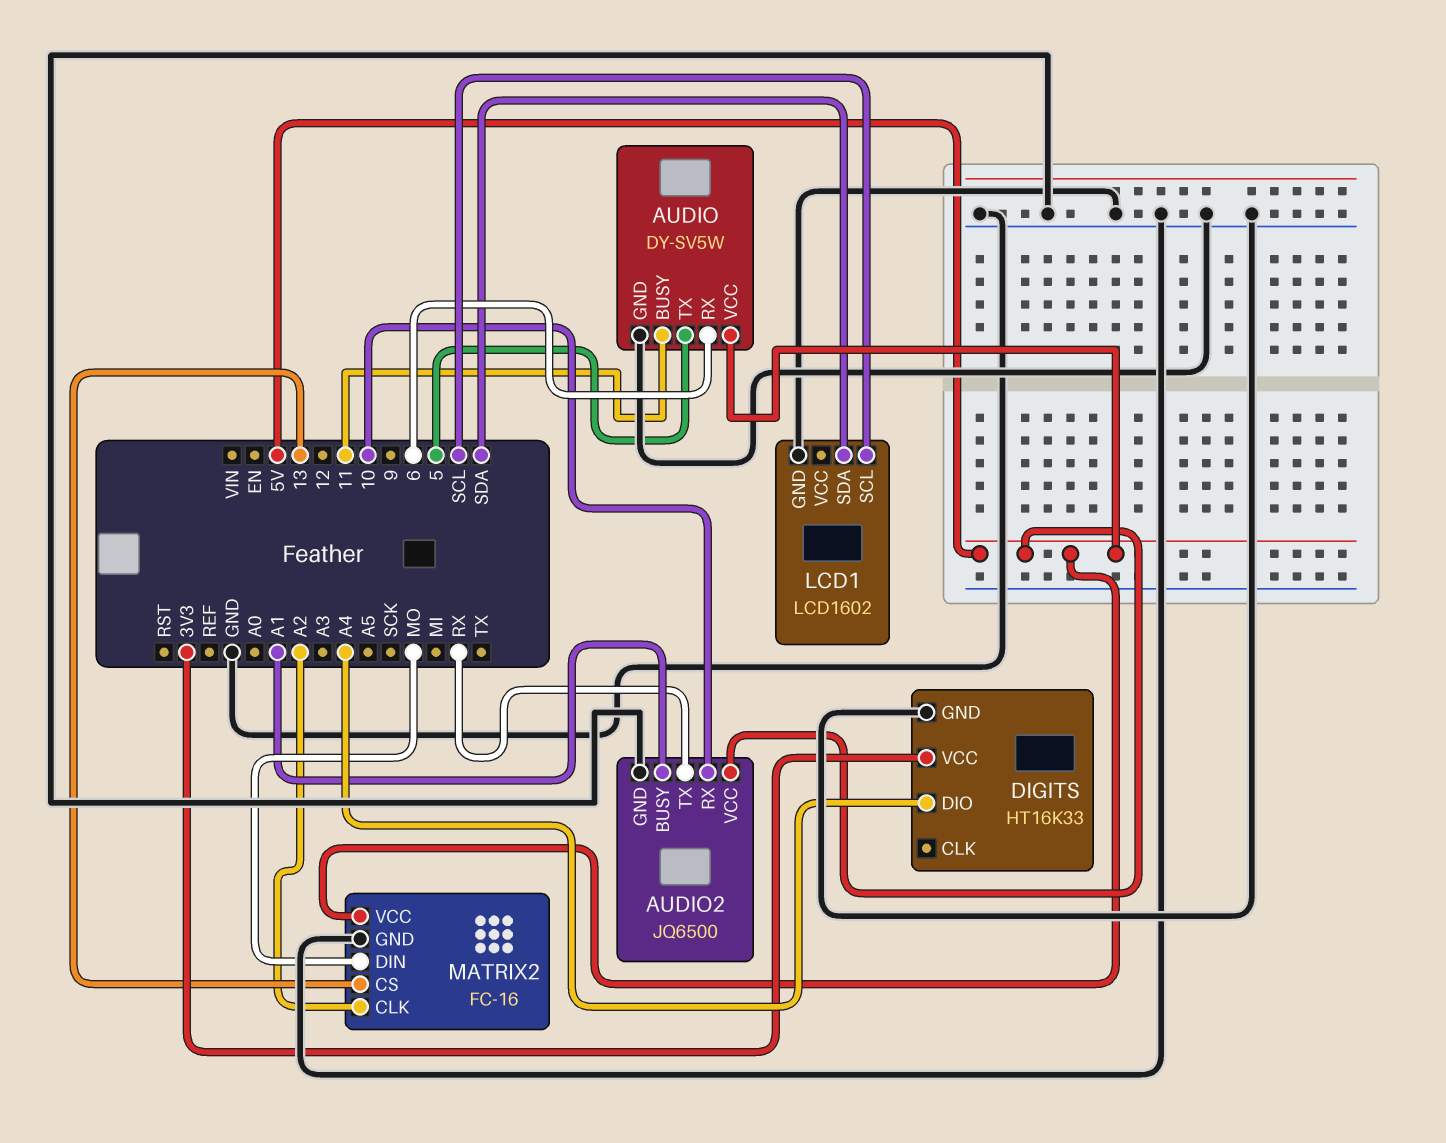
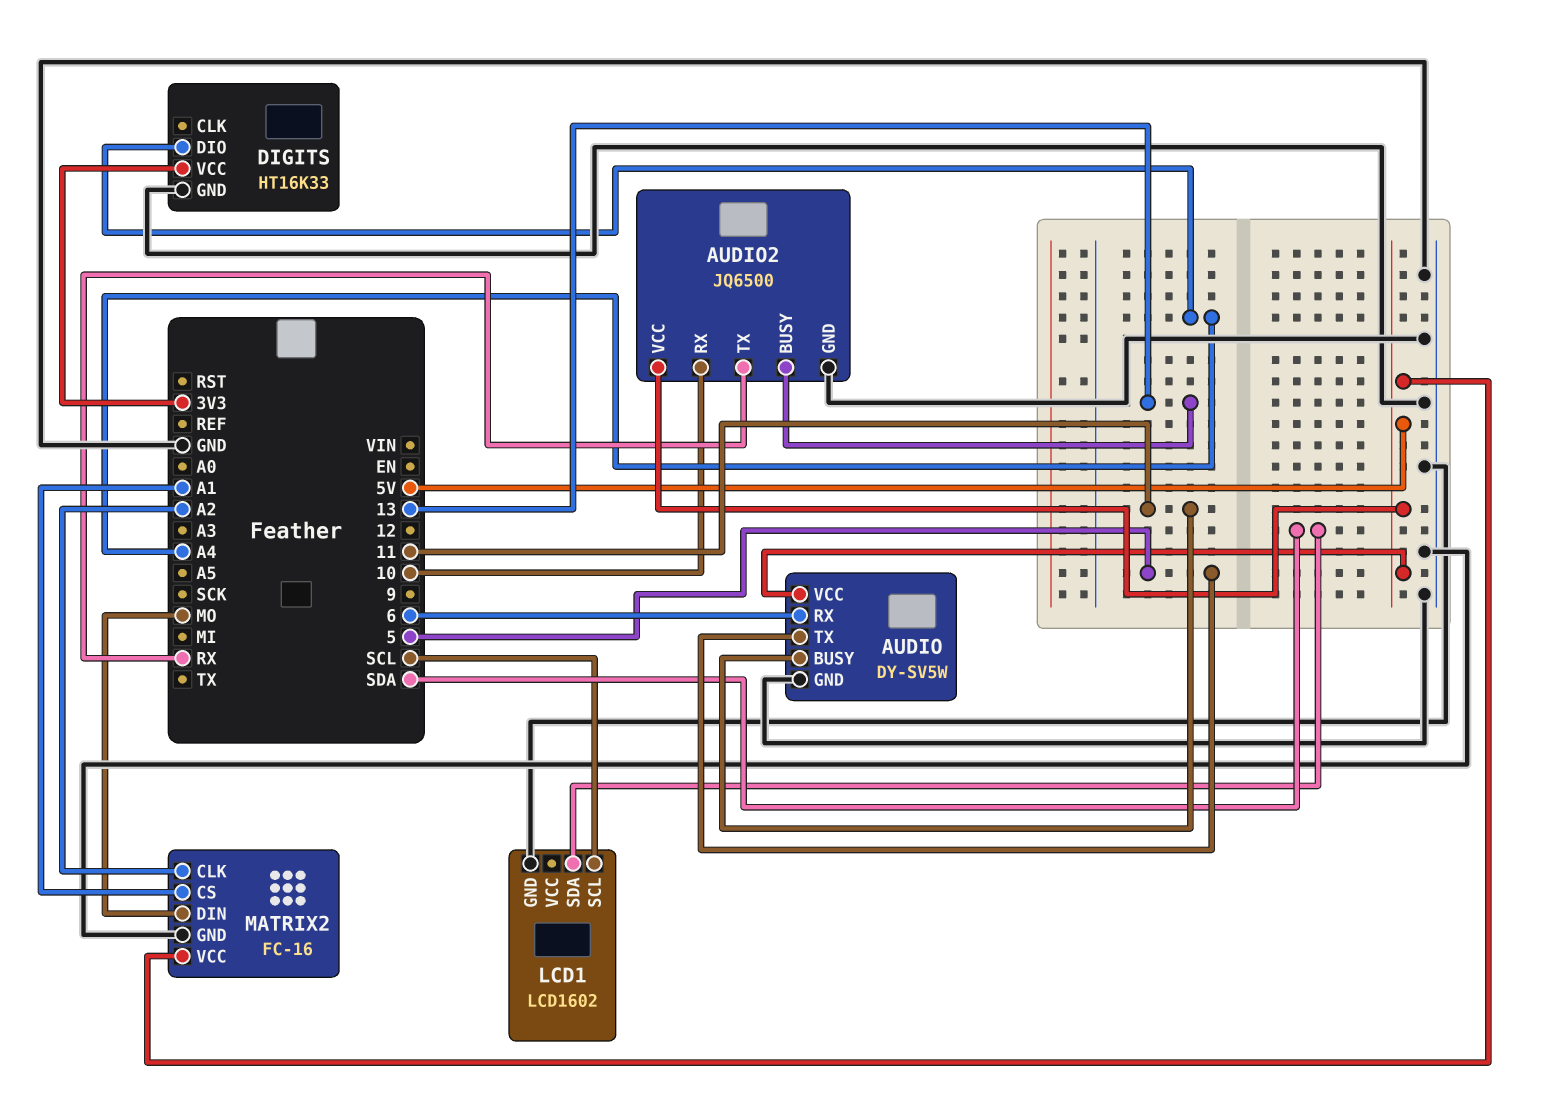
AUDIO2 pin BUSY: A1 -> 13
MATRIX2 pin CS: 13 -> A1

